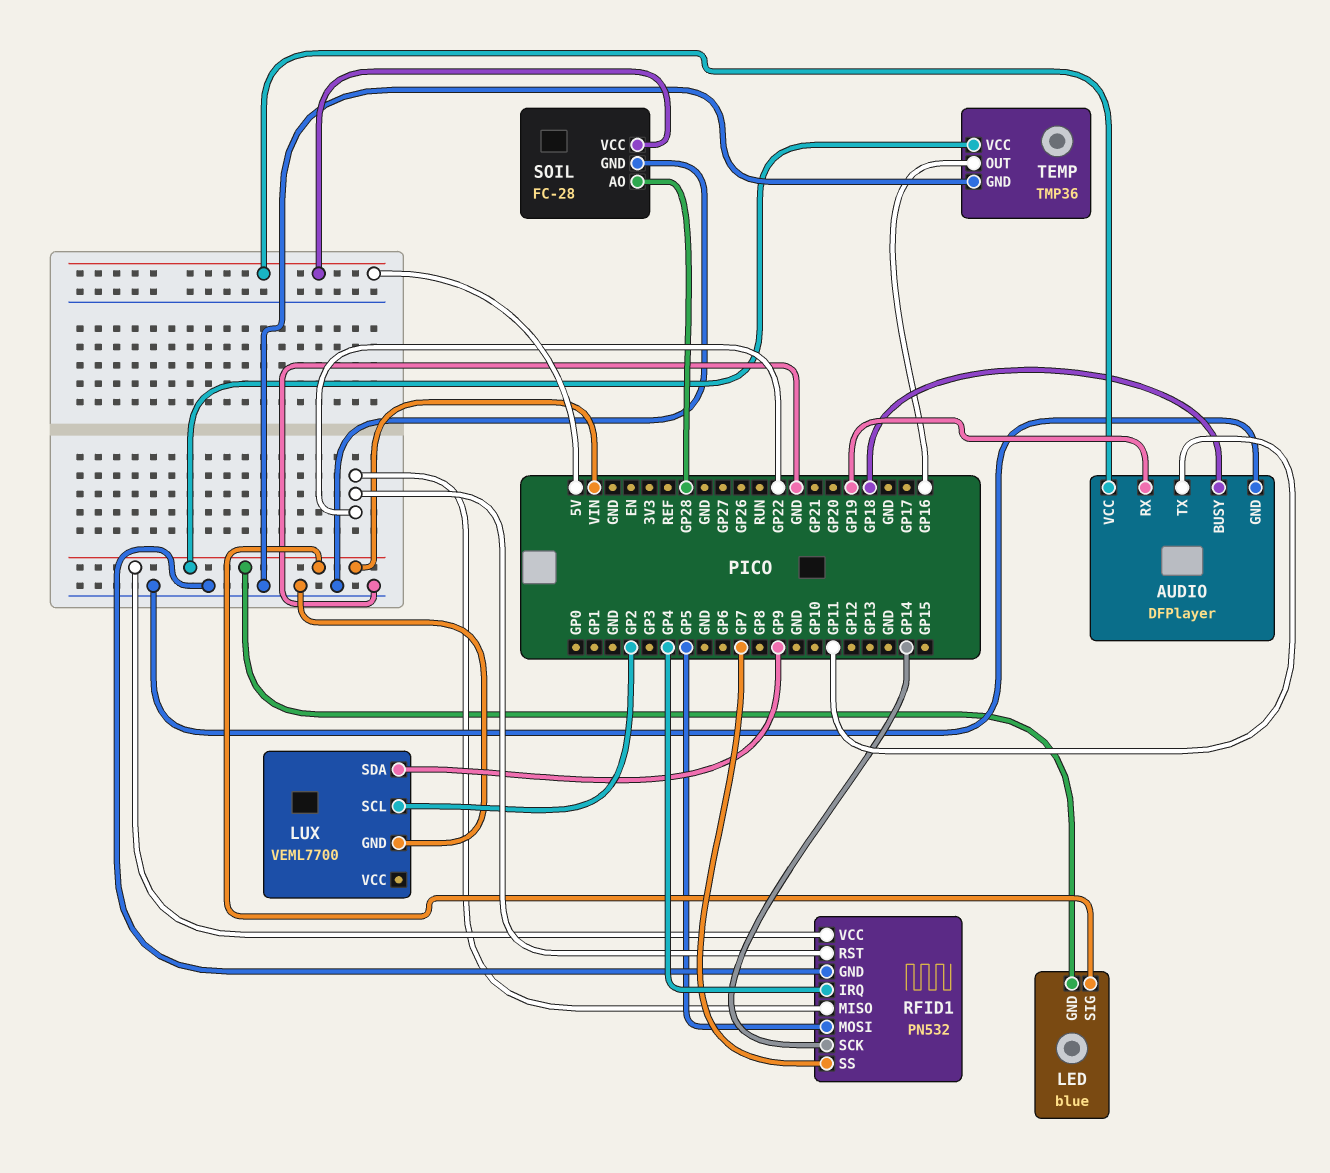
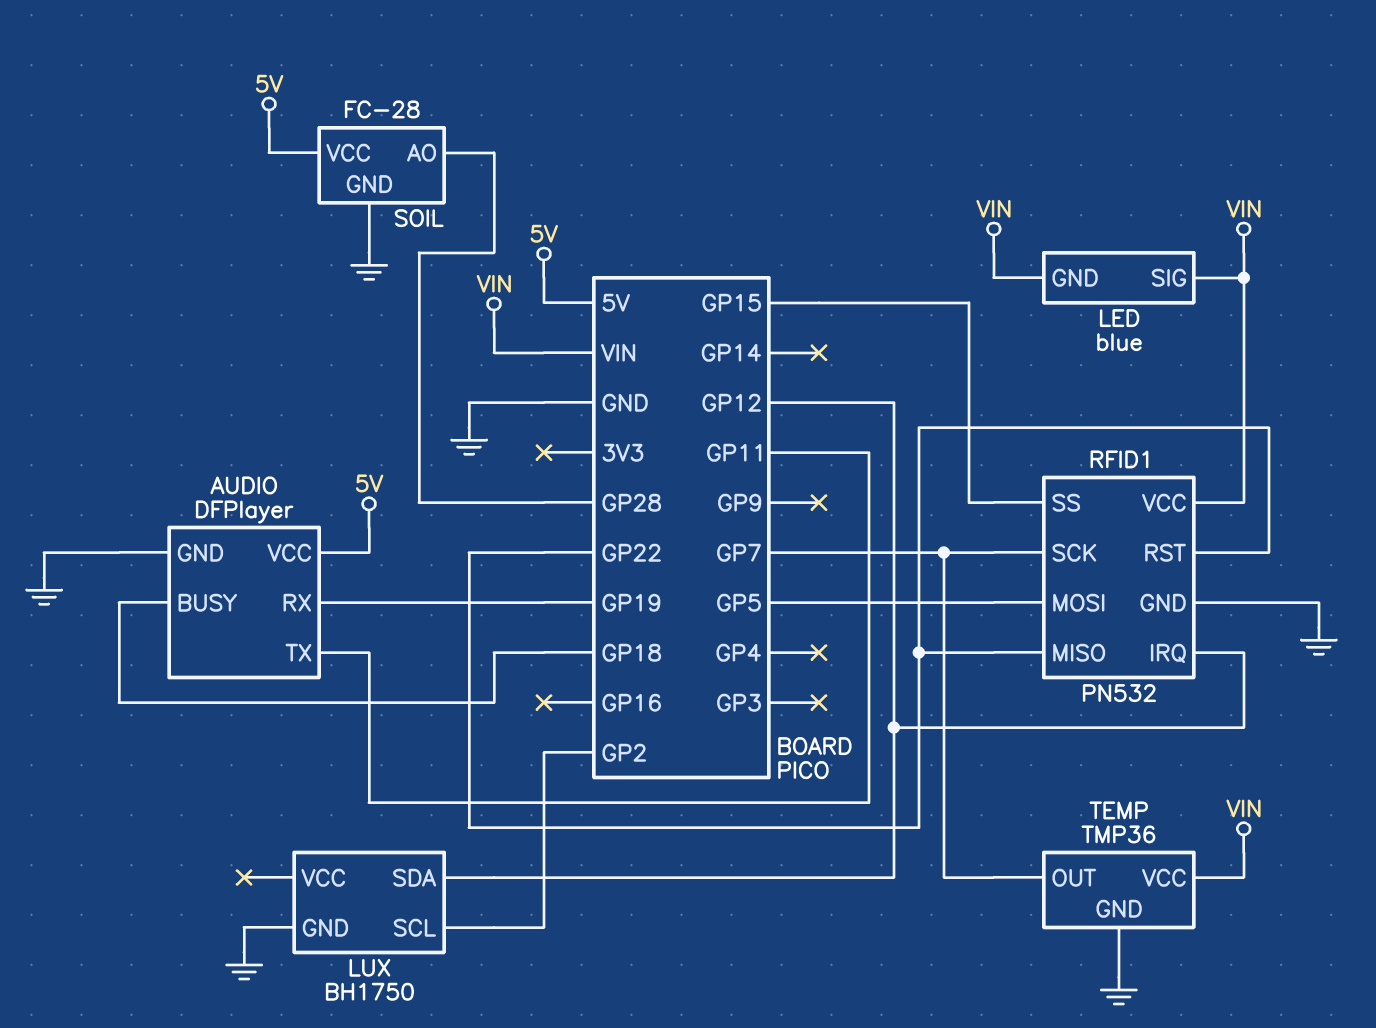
LUX: VEML7700 -> BH1750
LUX pin SDA: GP9 -> GP12
RFID1 pin IRQ: GP4 -> GP12
RFID1 pin SCK: GP14 -> GP7
RFID1 pin SS: GP7 -> GP15
TEMP pin OUT: GP16 -> GP7

